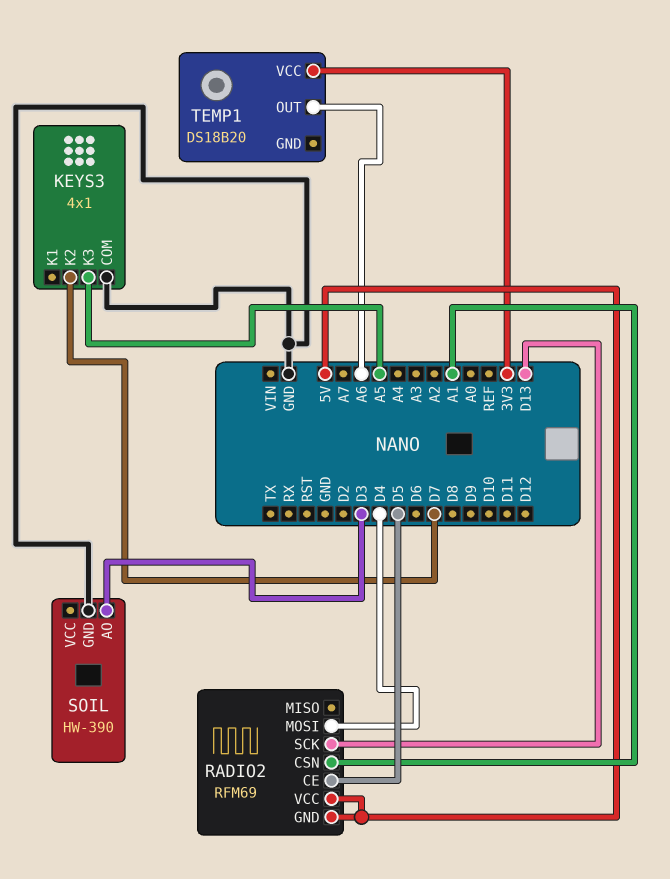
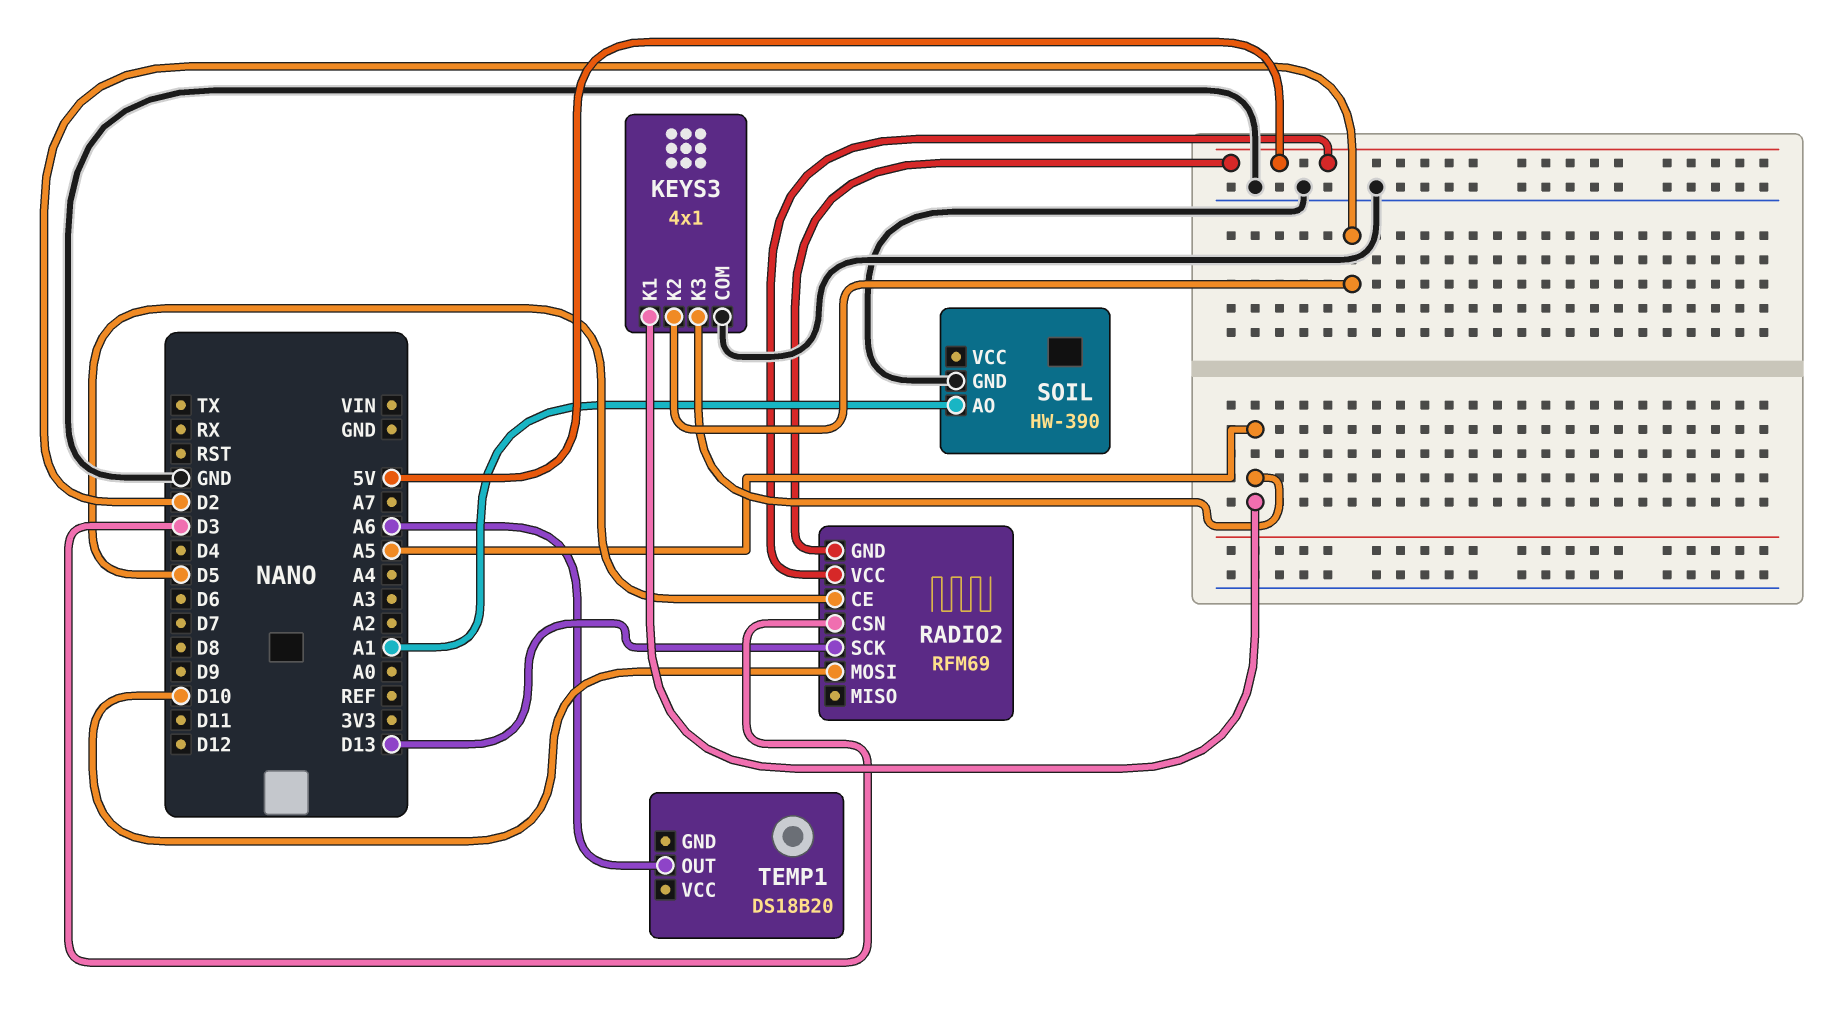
KEYS3 pin K1: none -> A5
KEYS3 pin K2: D7 -> D2
RADIO2 pin CSN: A1 -> D3
RADIO2 pin MOSI: D4 -> D10
SOIL pin AO: D3 -> A1
TEMP1 pin VCC: 3V3 -> none

